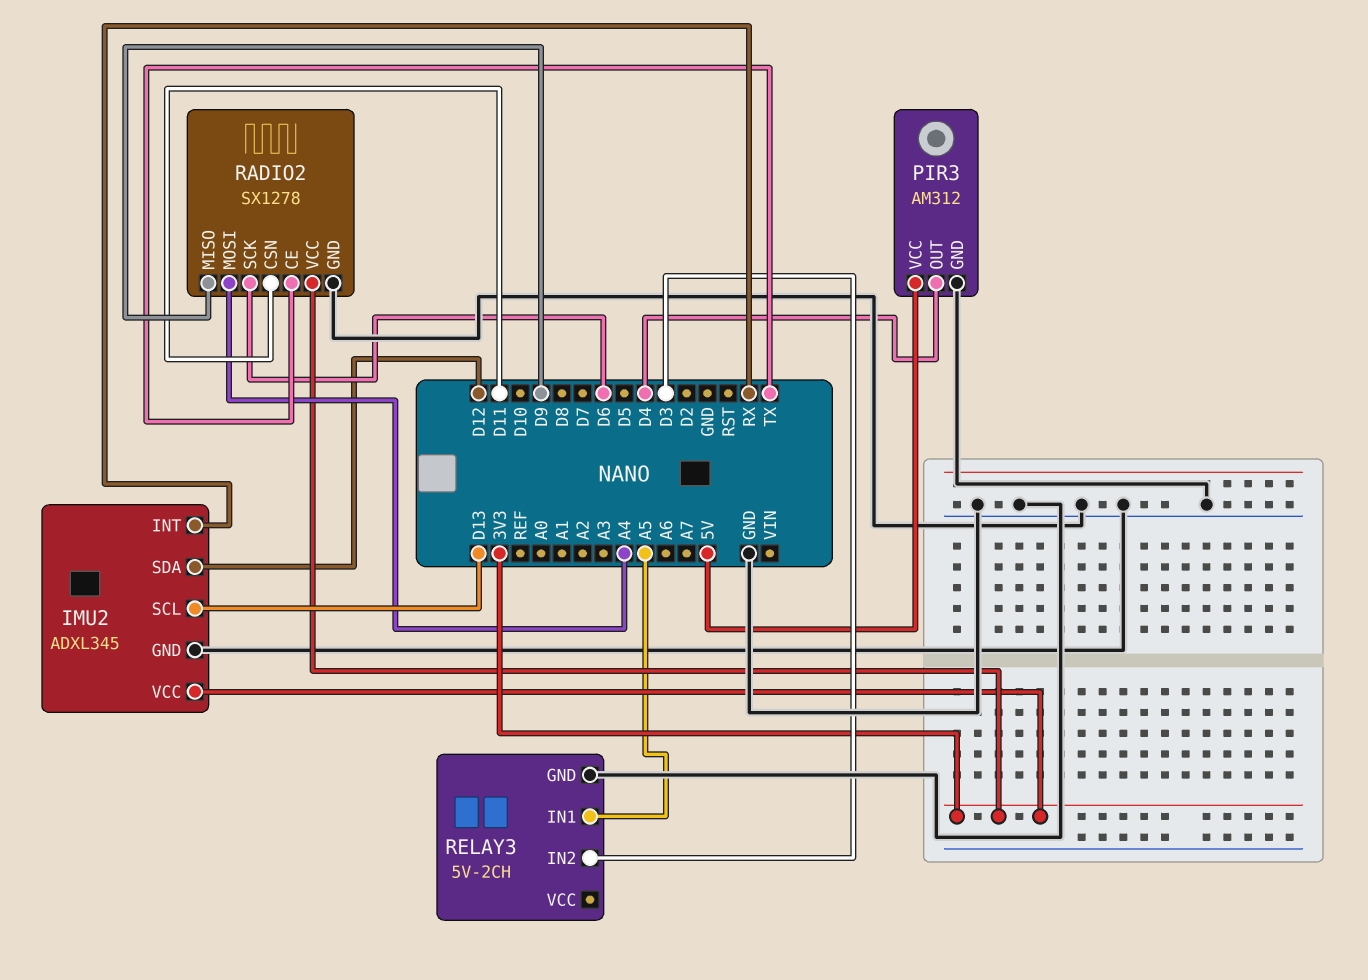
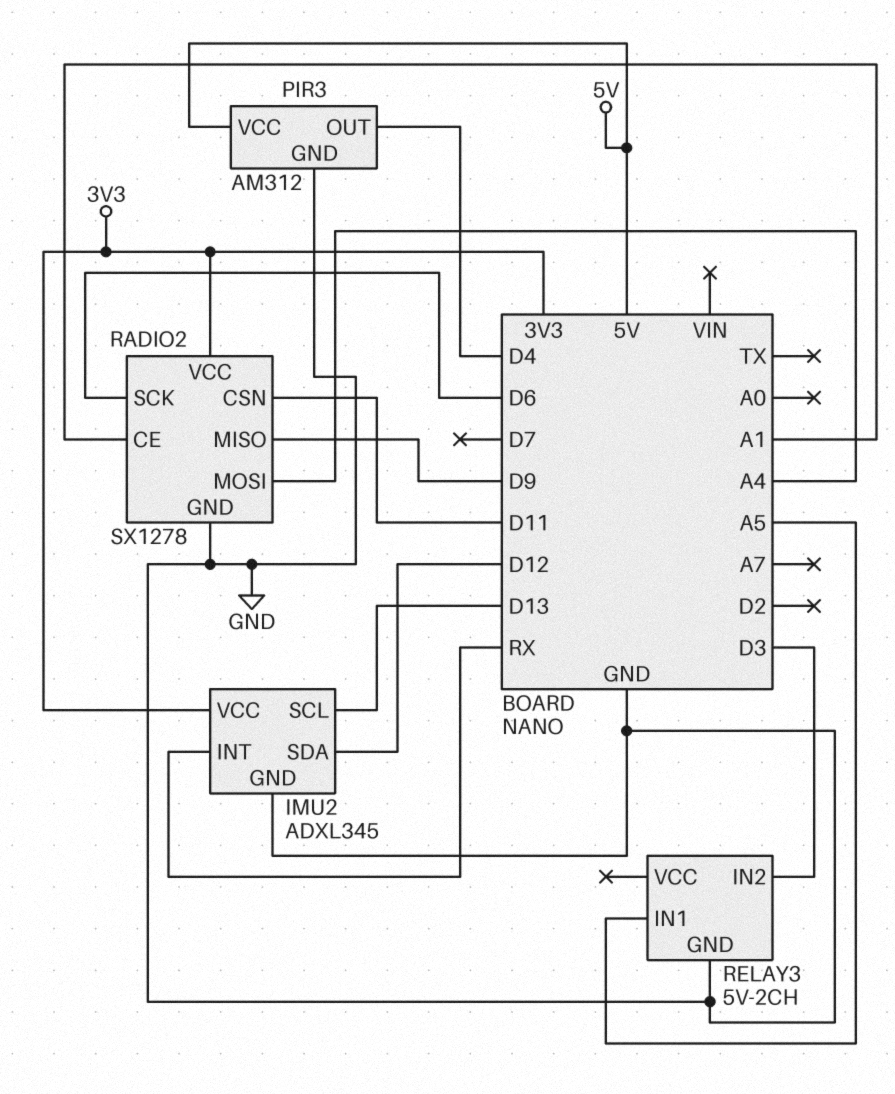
RADIO2 pin CE: TX -> A1

